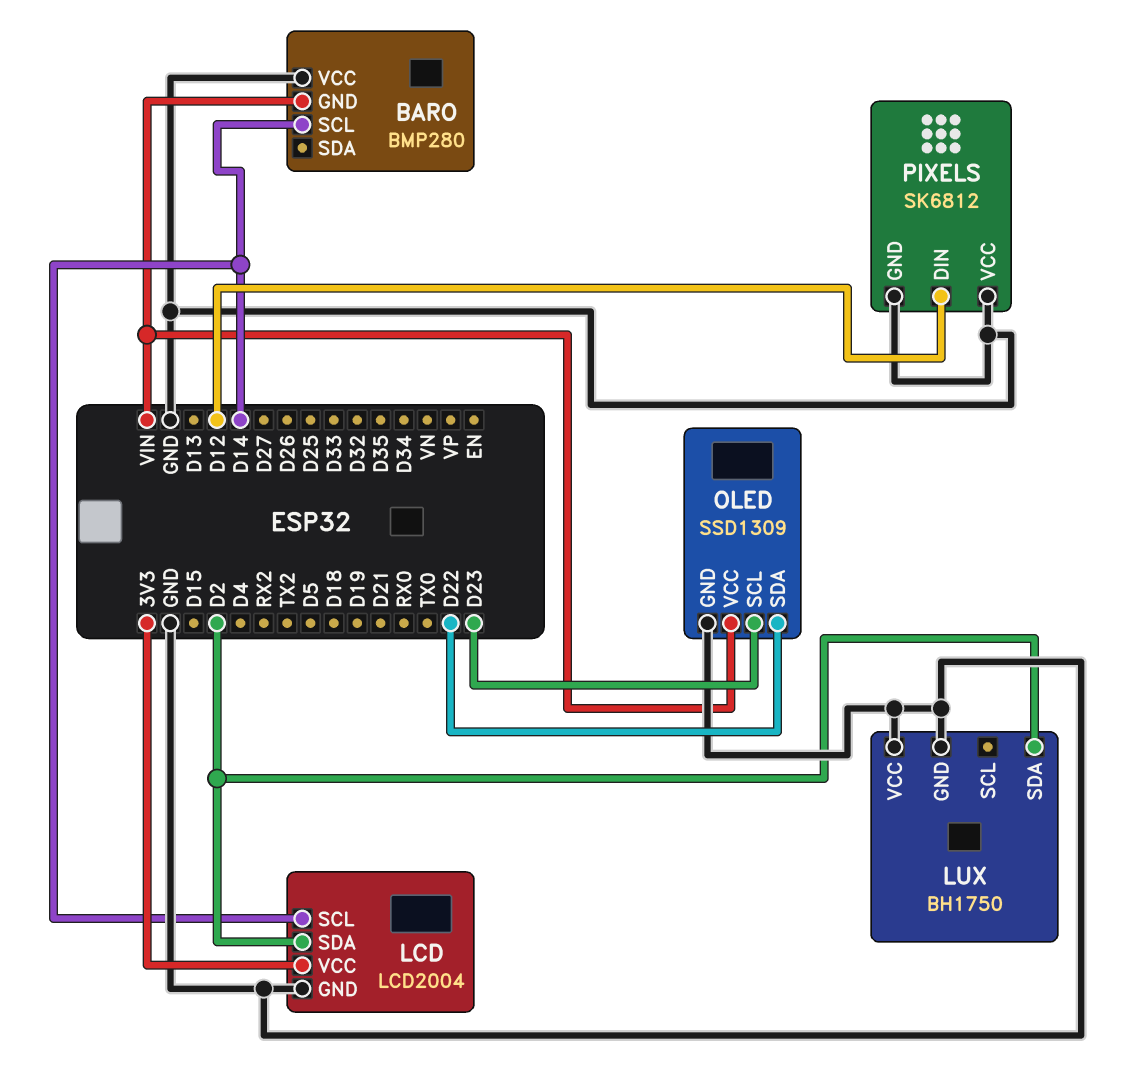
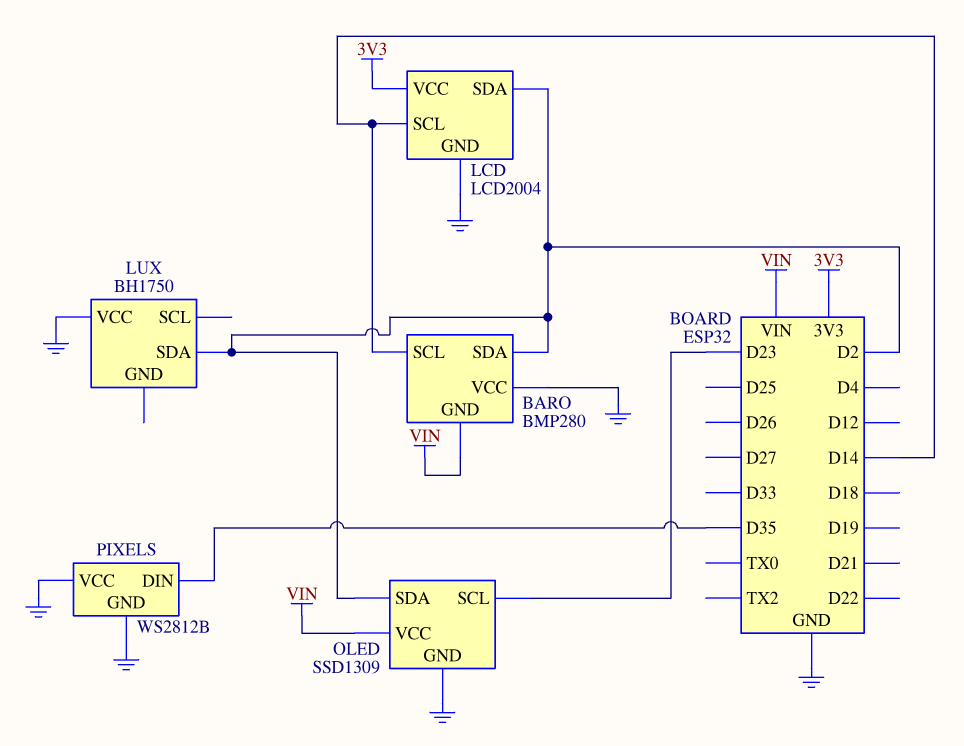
BARO pin SDA: none -> D2
LUX pin GND: GND -> none
OLED pin SDA: D22 -> D2
PIXELS: SK6812 -> WS2812B
PIXELS pin DIN: D12 -> D35

